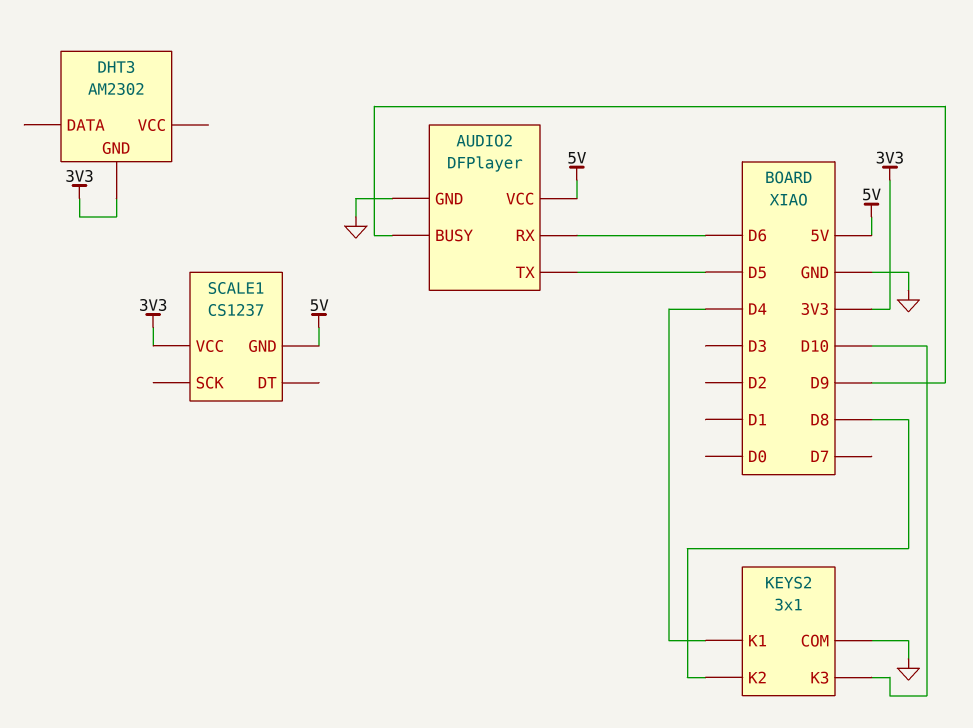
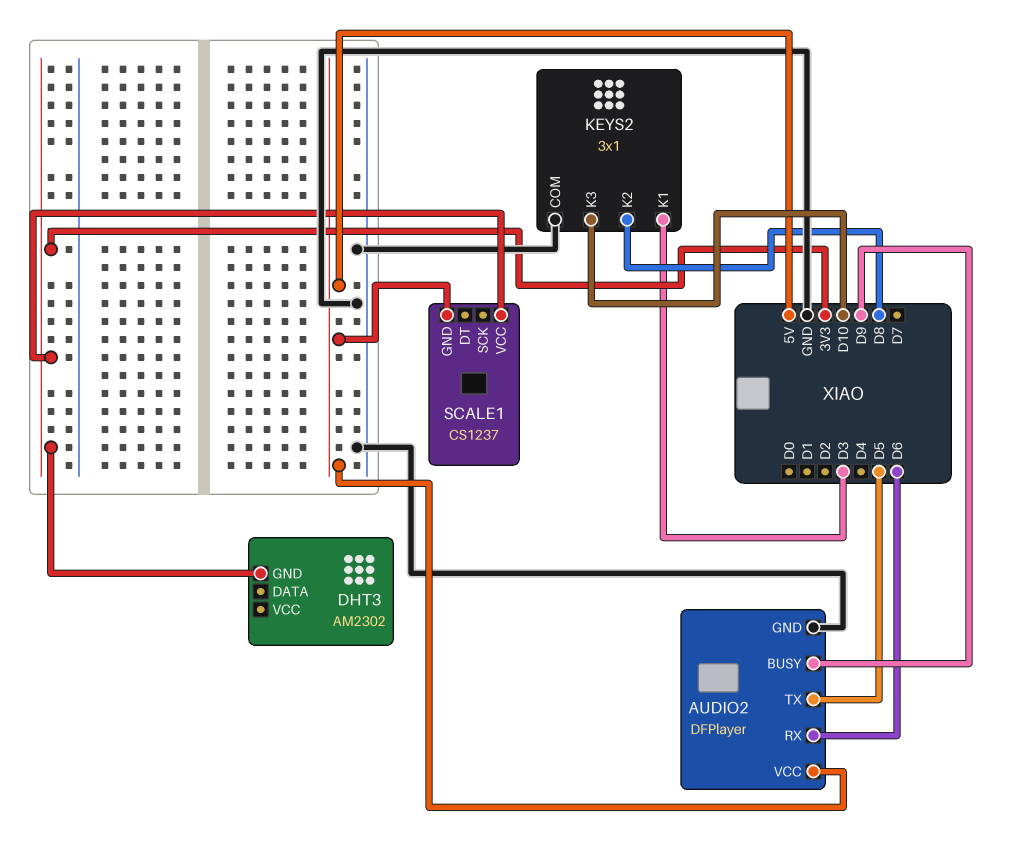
KEYS2 pin K1: D4 -> D3

